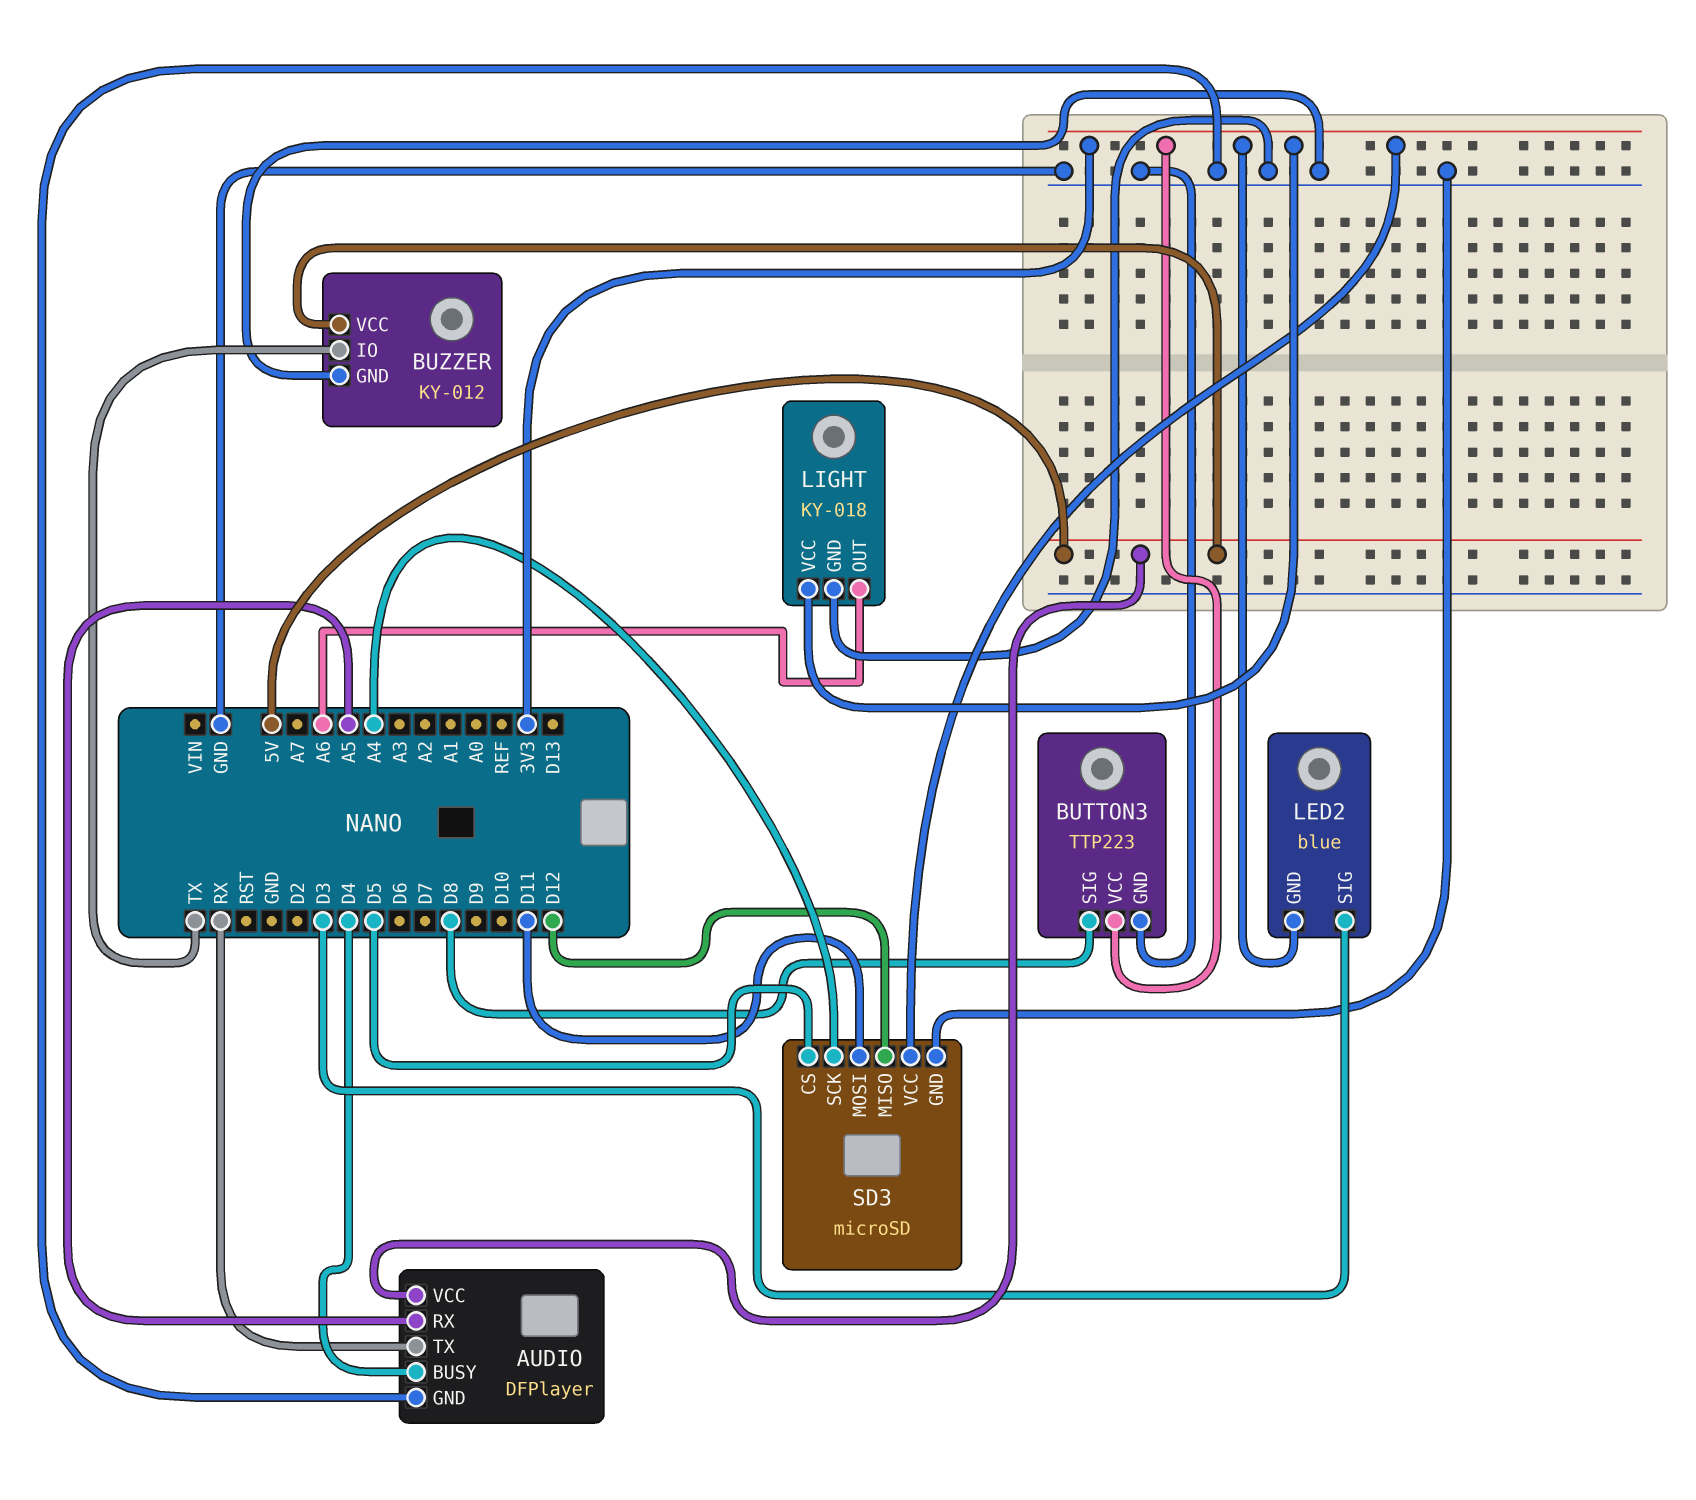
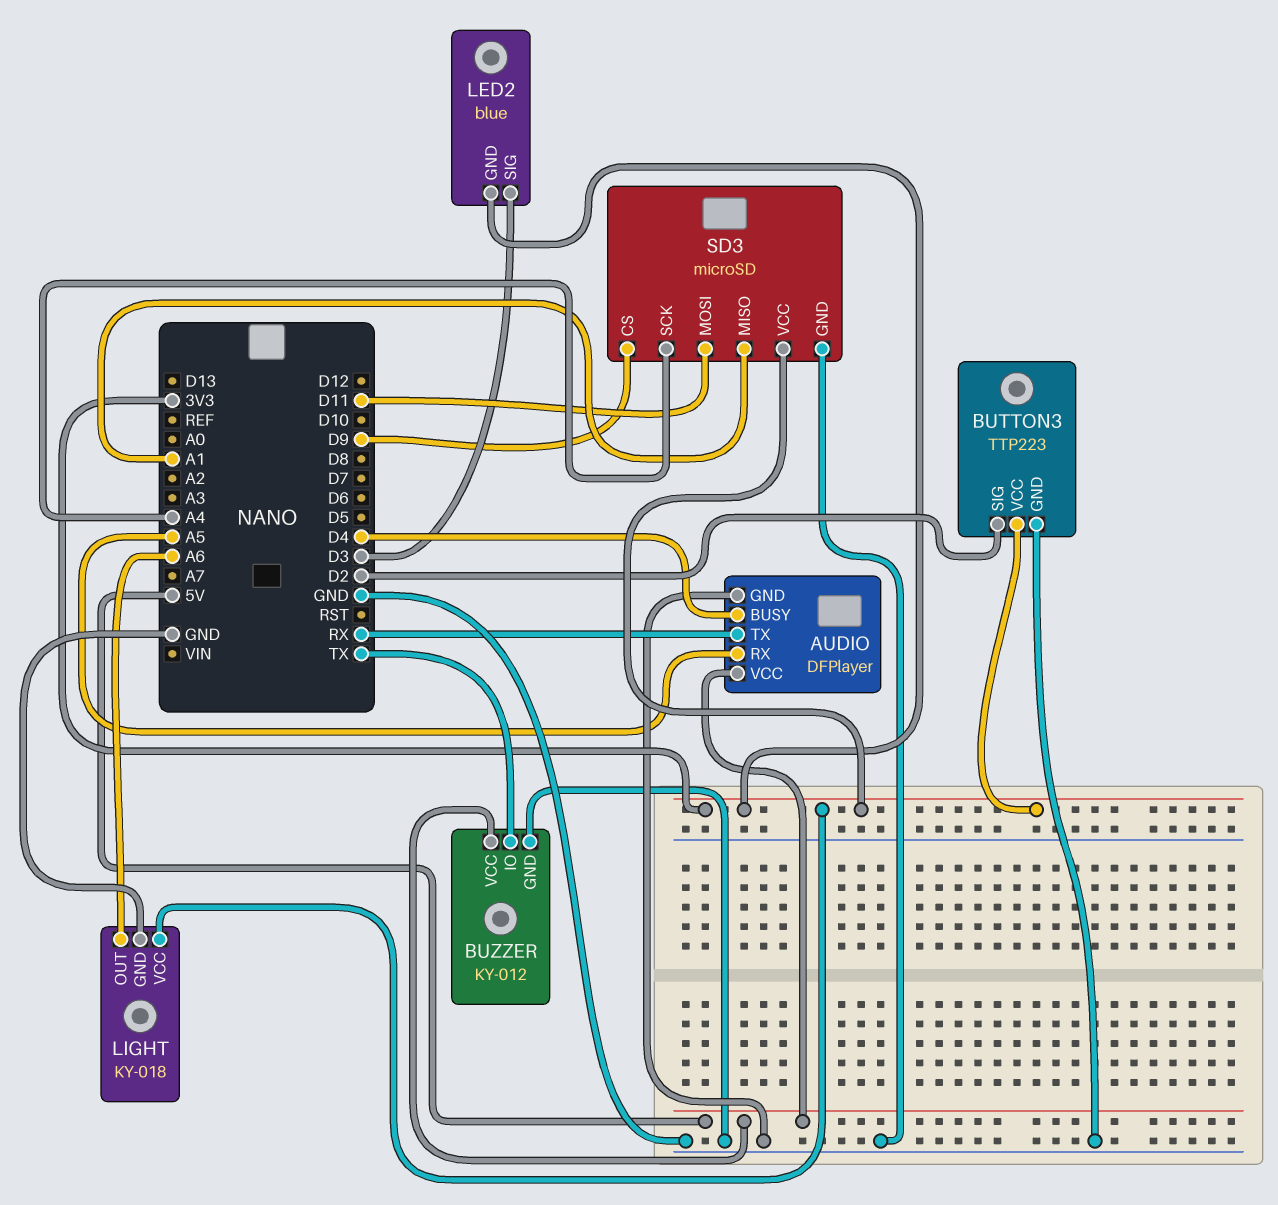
BUTTON3 pin SIG: D8 -> D2
SD3 pin CS: D5 -> D9
SD3 pin MISO: D12 -> A1

